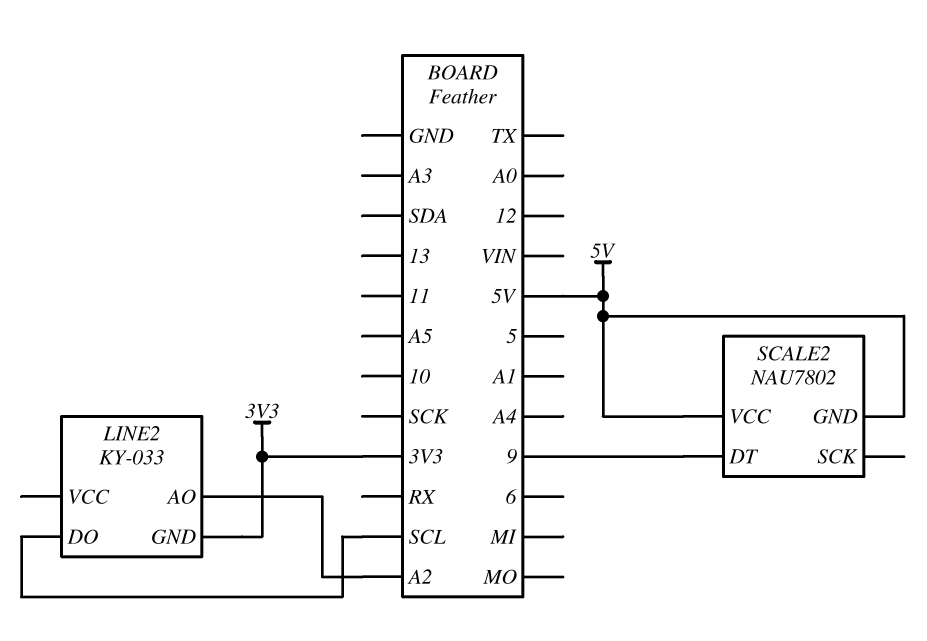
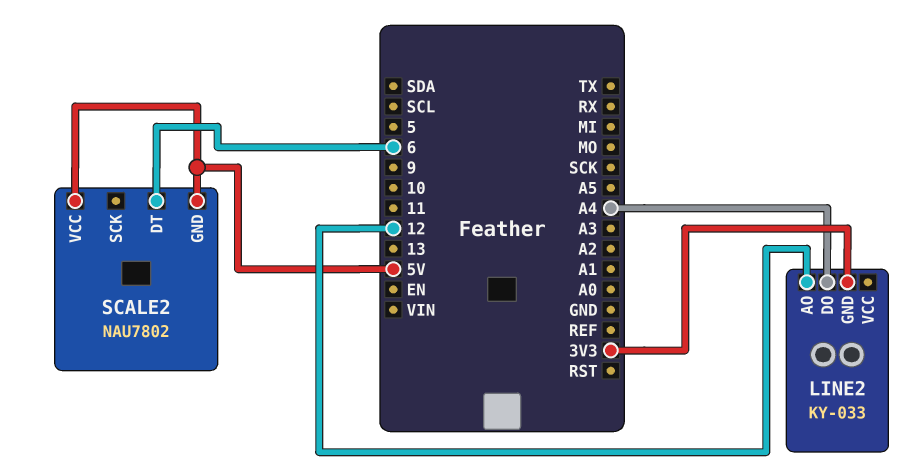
LINE2 pin AO: A2 -> 12
LINE2 pin DO: SCL -> A4
SCALE2 pin DT: 9 -> 6

